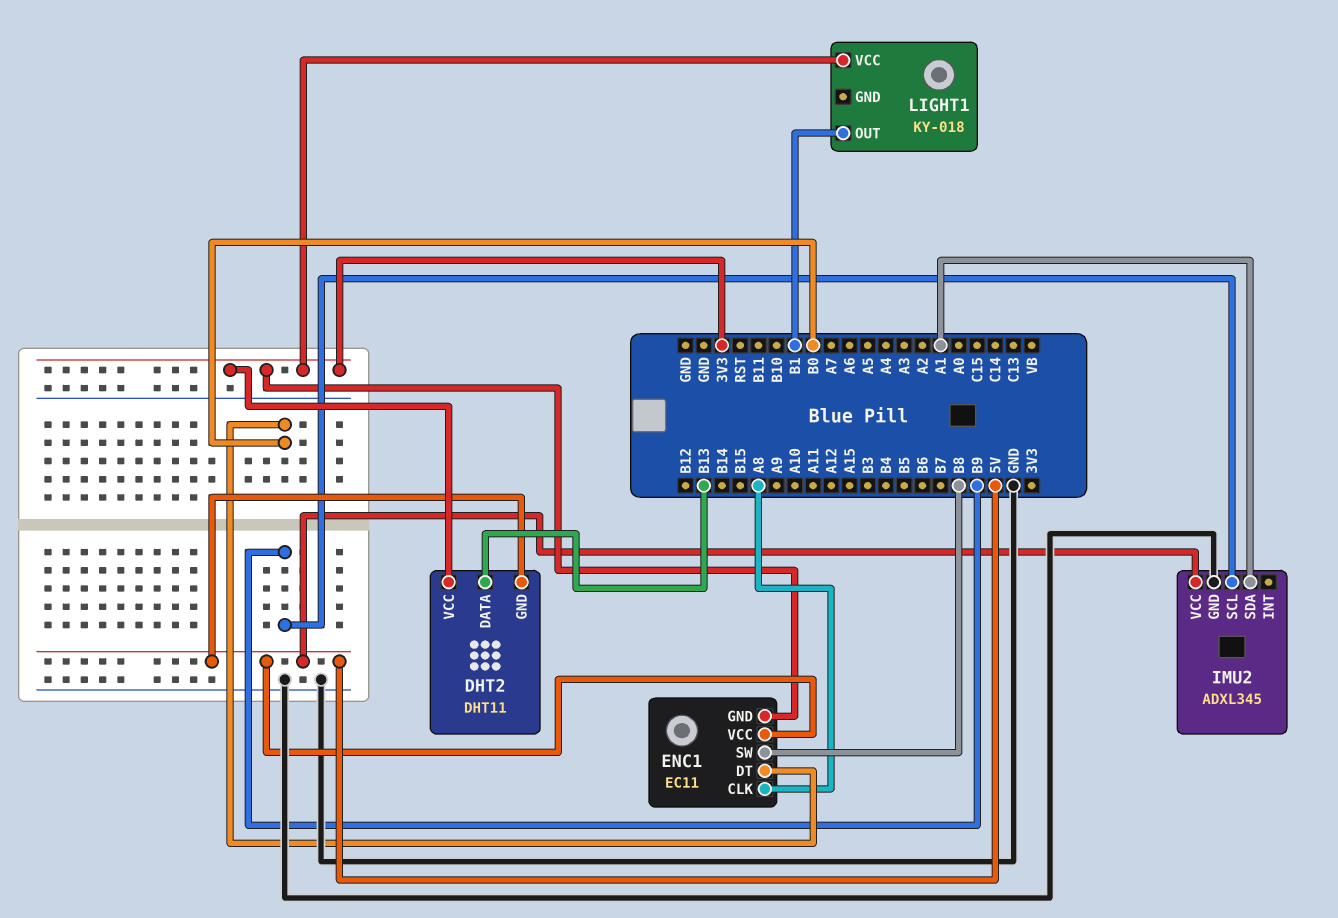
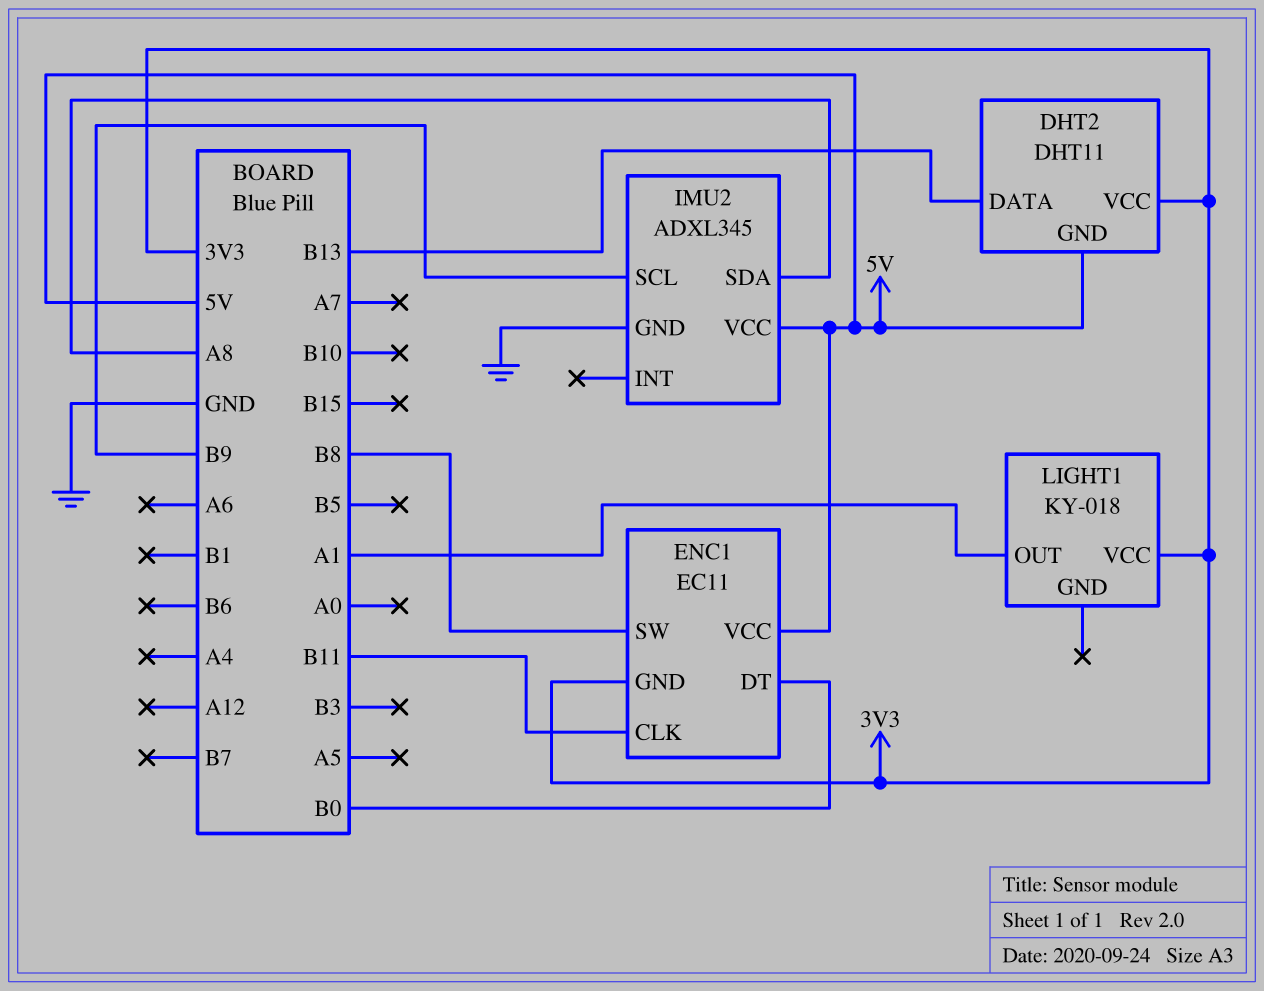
ENC1 pin CLK: A8 -> B11
IMU2 pin SDA: A1 -> A8
LIGHT1 pin OUT: B1 -> A1

